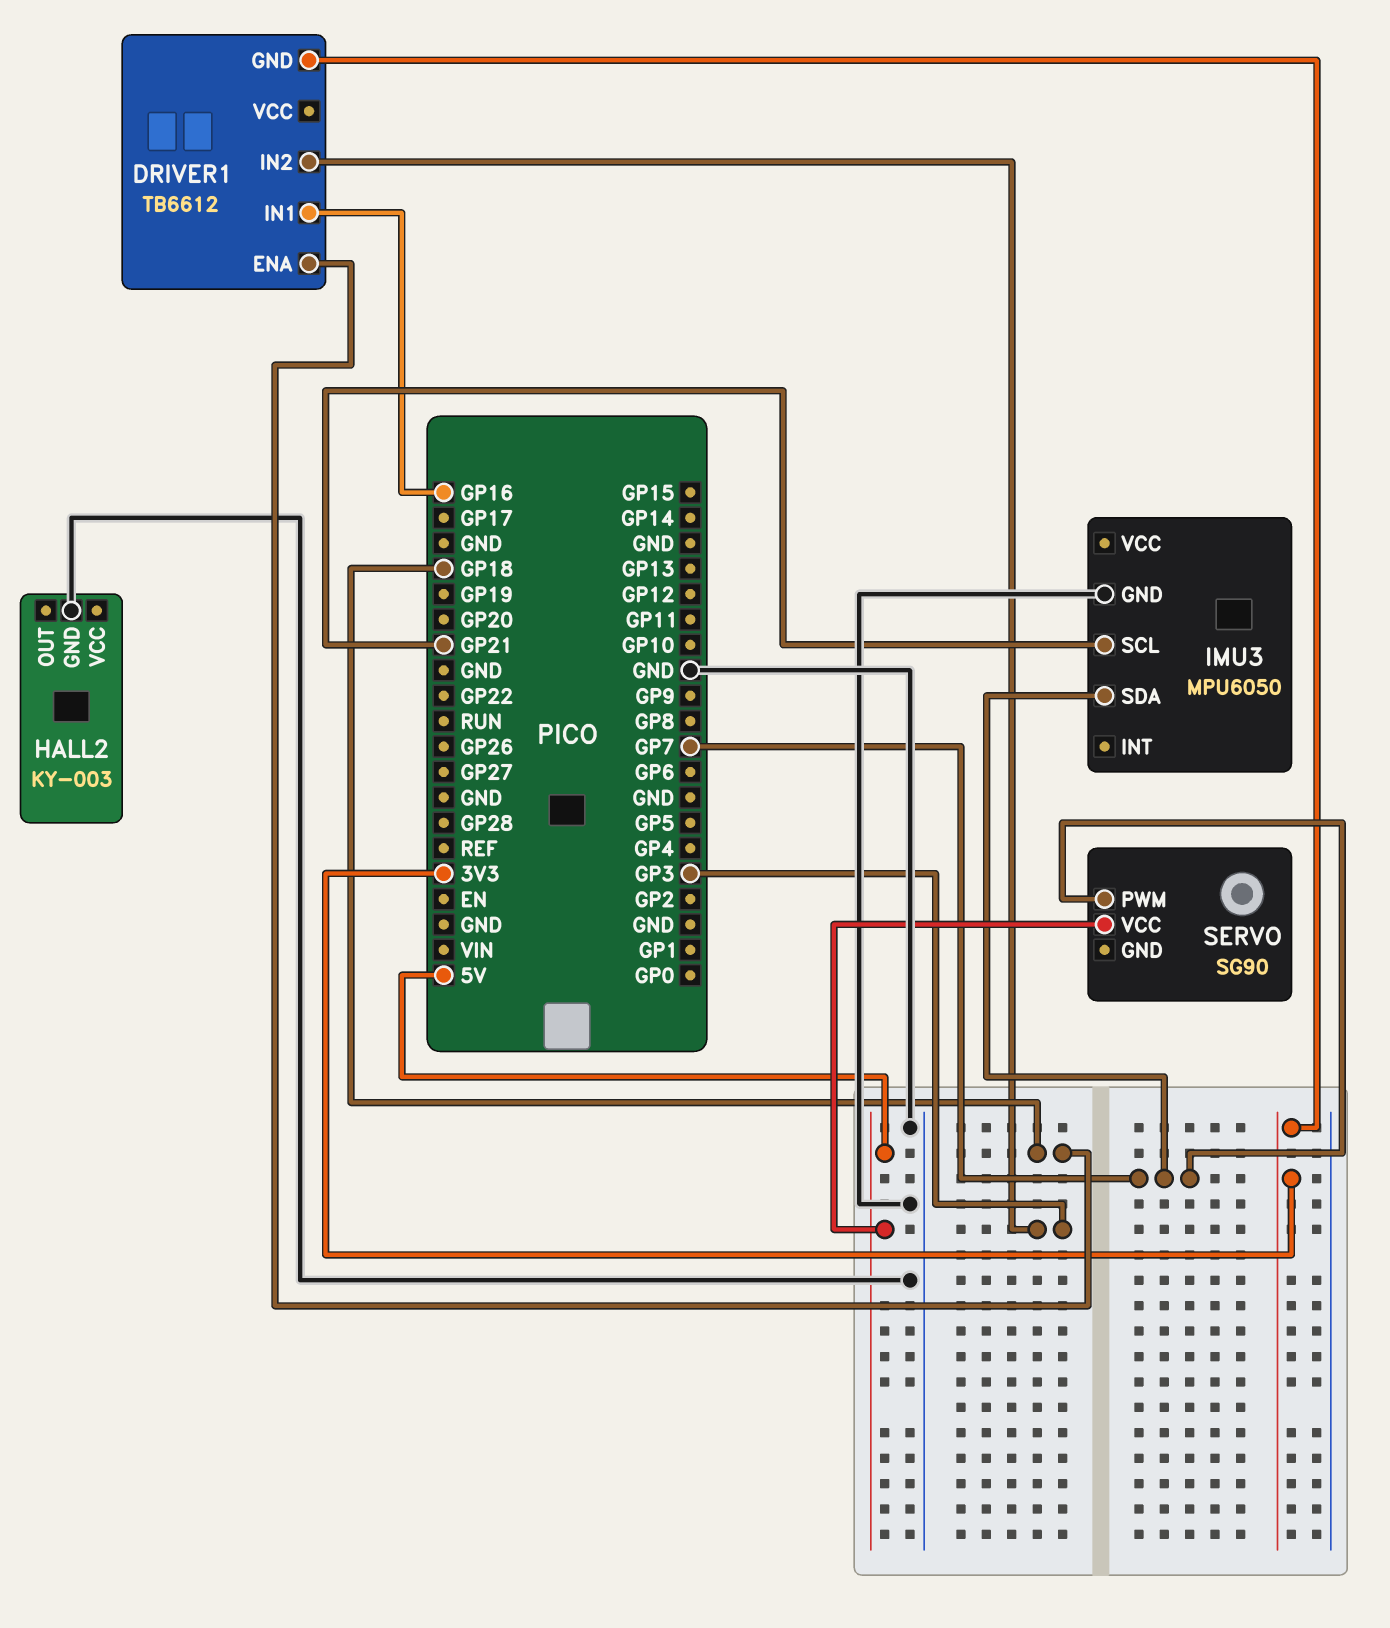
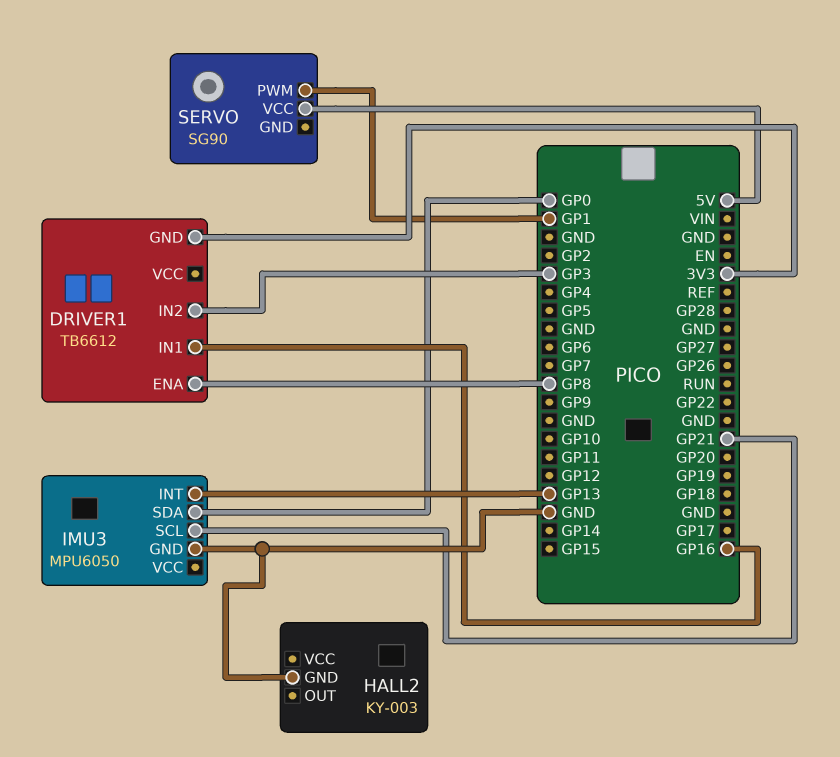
DRIVER1 pin ENA: GP18 -> GP8
IMU3 pin INT: none -> GP13
IMU3 pin SDA: GP7 -> GP0
SERVO pin PWM: GP7 -> GP1

